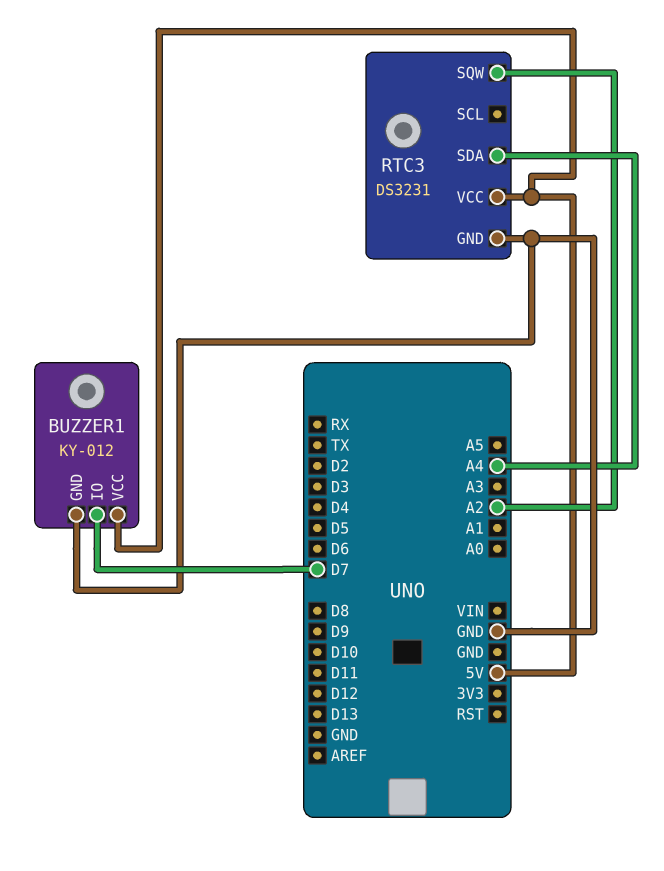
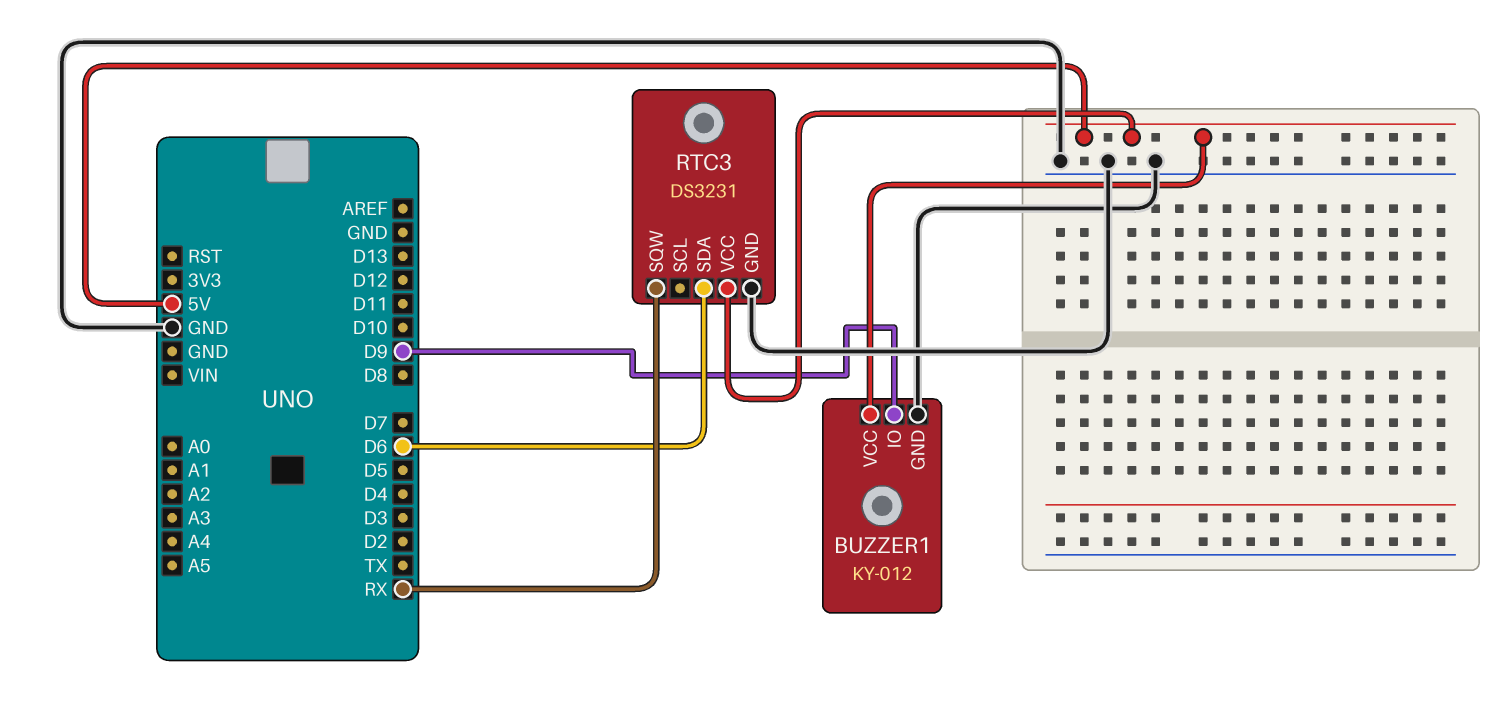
BUZZER1 pin IO: D7 -> D9
RTC3 pin SDA: A4 -> D6
RTC3 pin SQW: A2 -> RX

